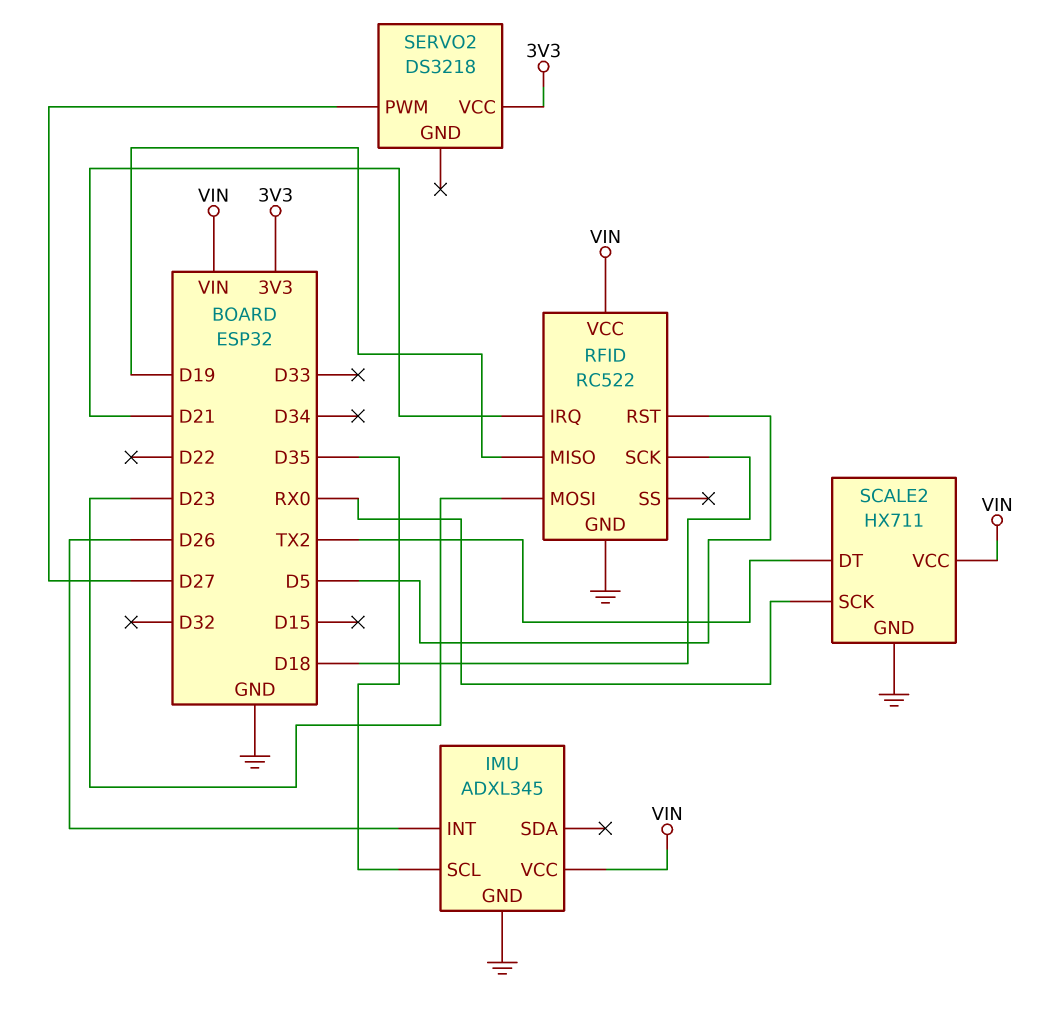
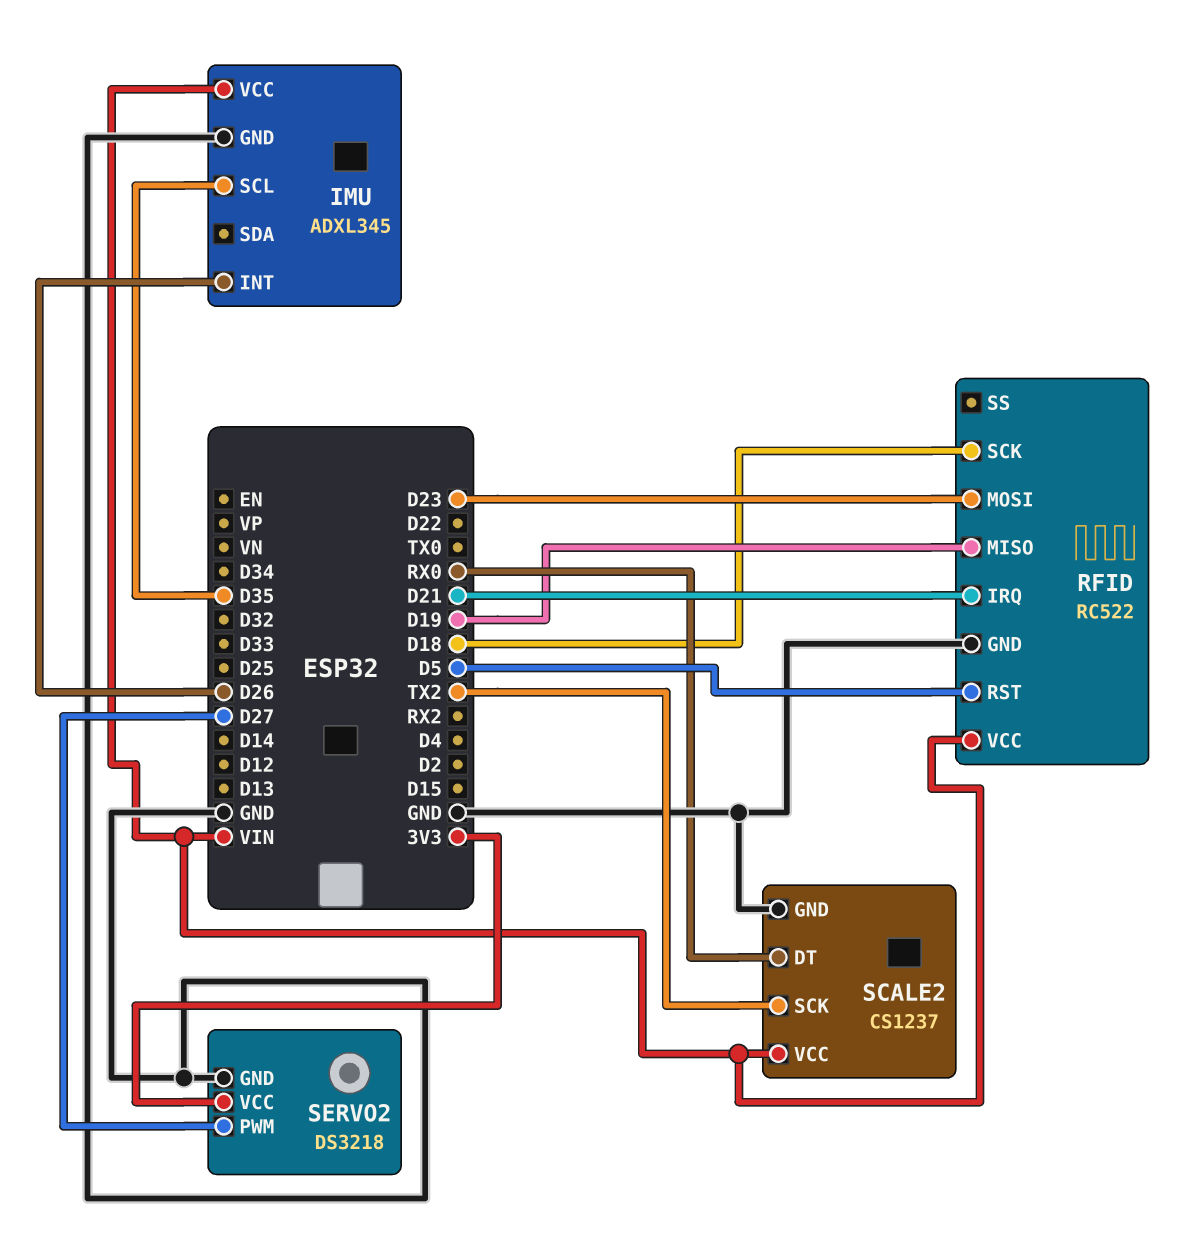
SCALE2: HX711 -> CS1237
SCALE2 pin DT: TX2 -> RX0
SCALE2 pin SCK: RX0 -> TX2
SERVO2 pin GND: none -> GND

